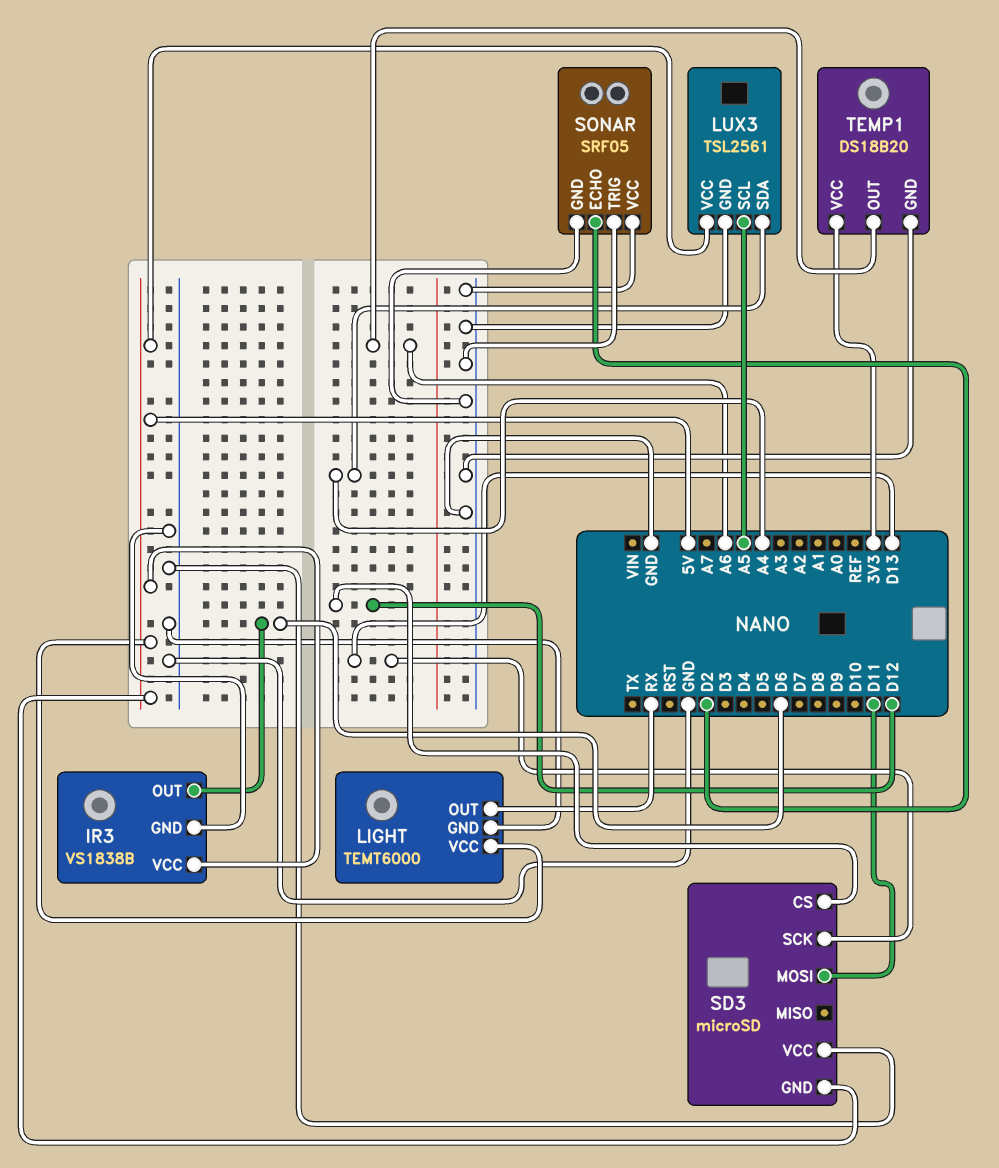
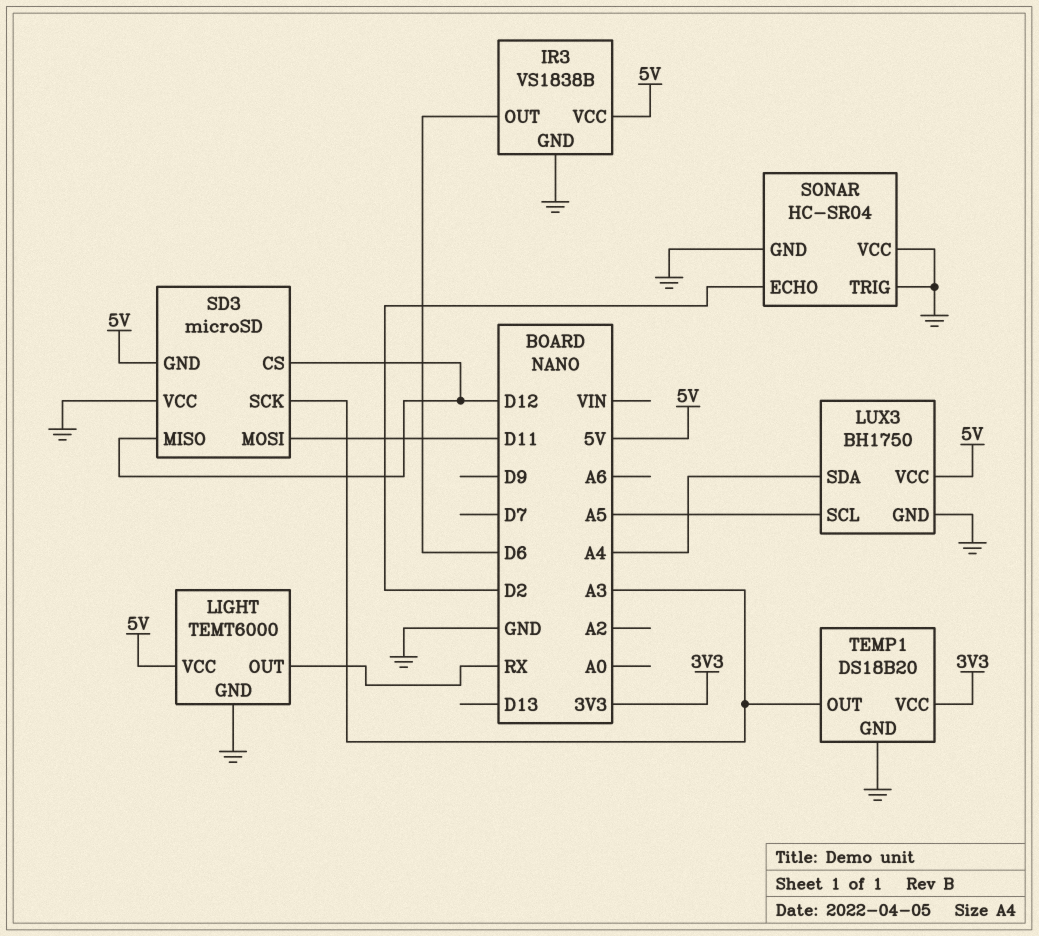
LUX3: TSL2561 -> BH1750
SD3 pin MISO: none -> D12
SD3 pin SCK: D13 -> A3
SONAR: SRF05 -> HC-SR04
TEMP1 pin OUT: A6 -> A3

